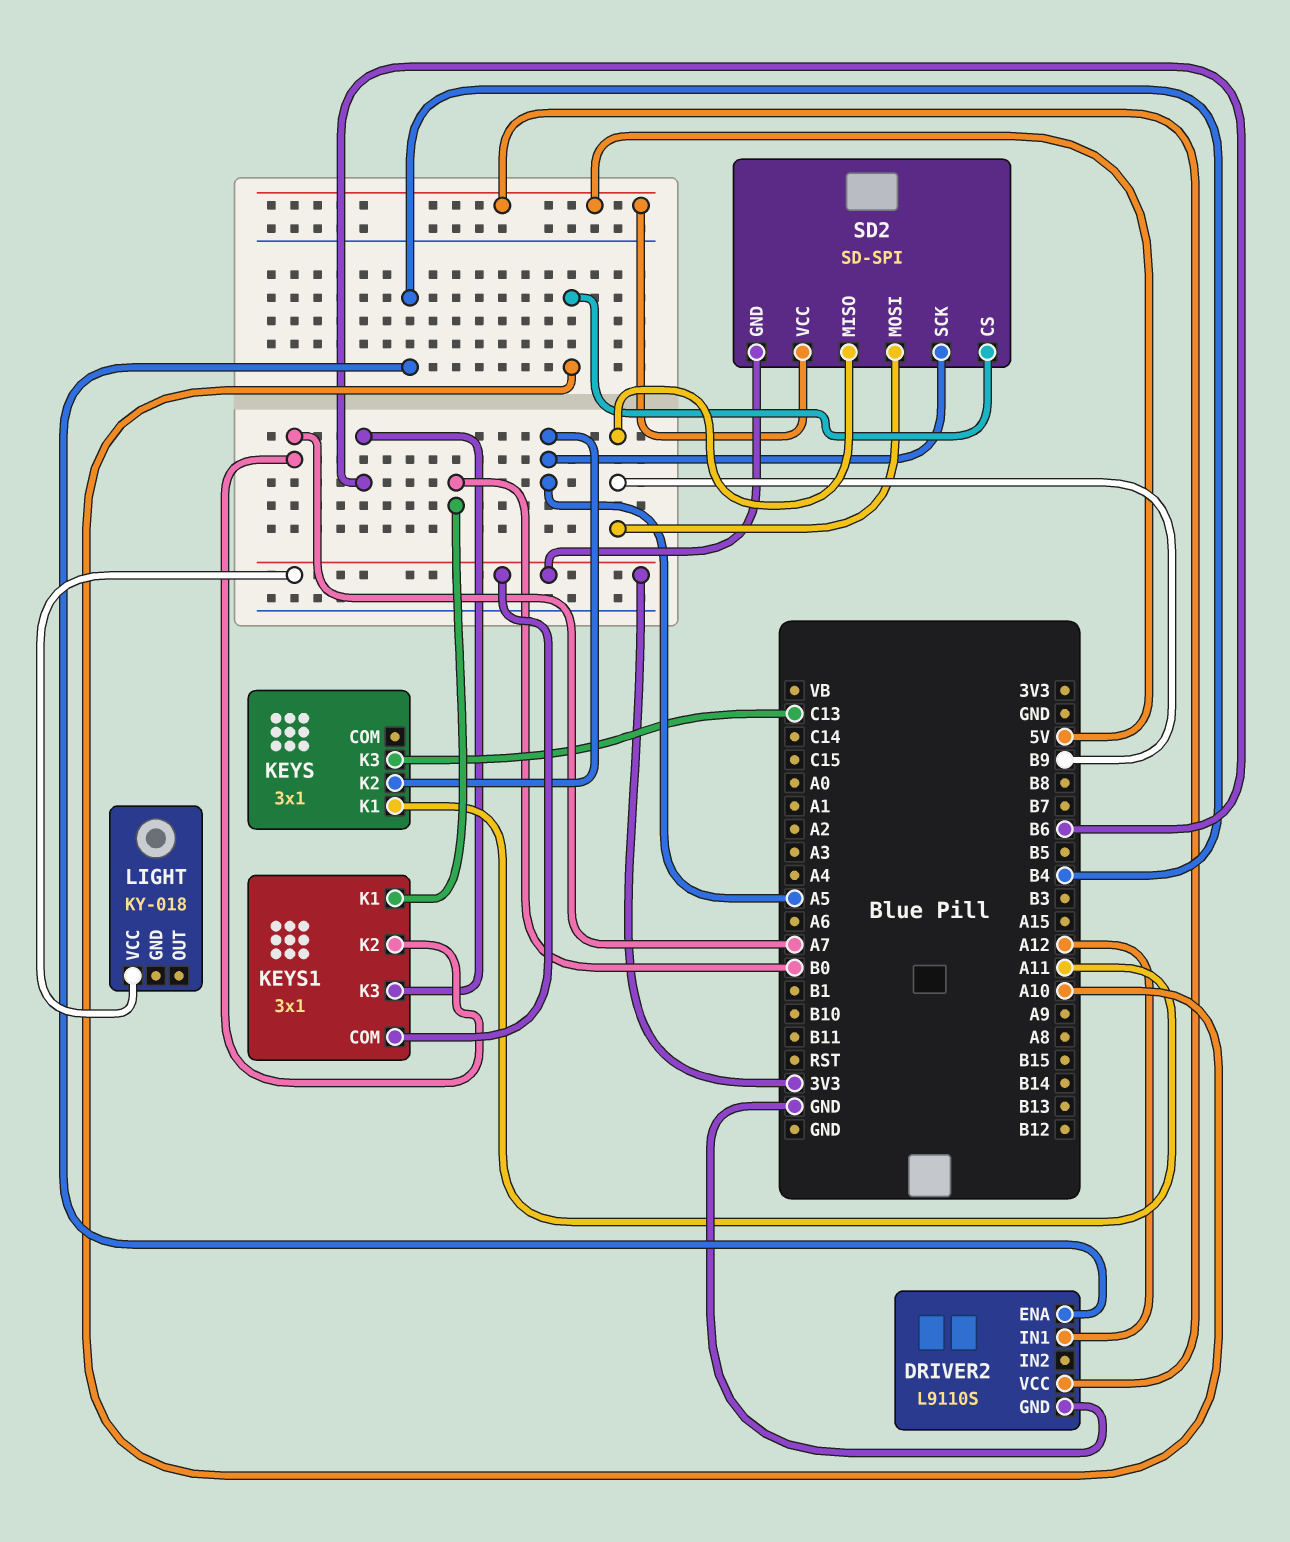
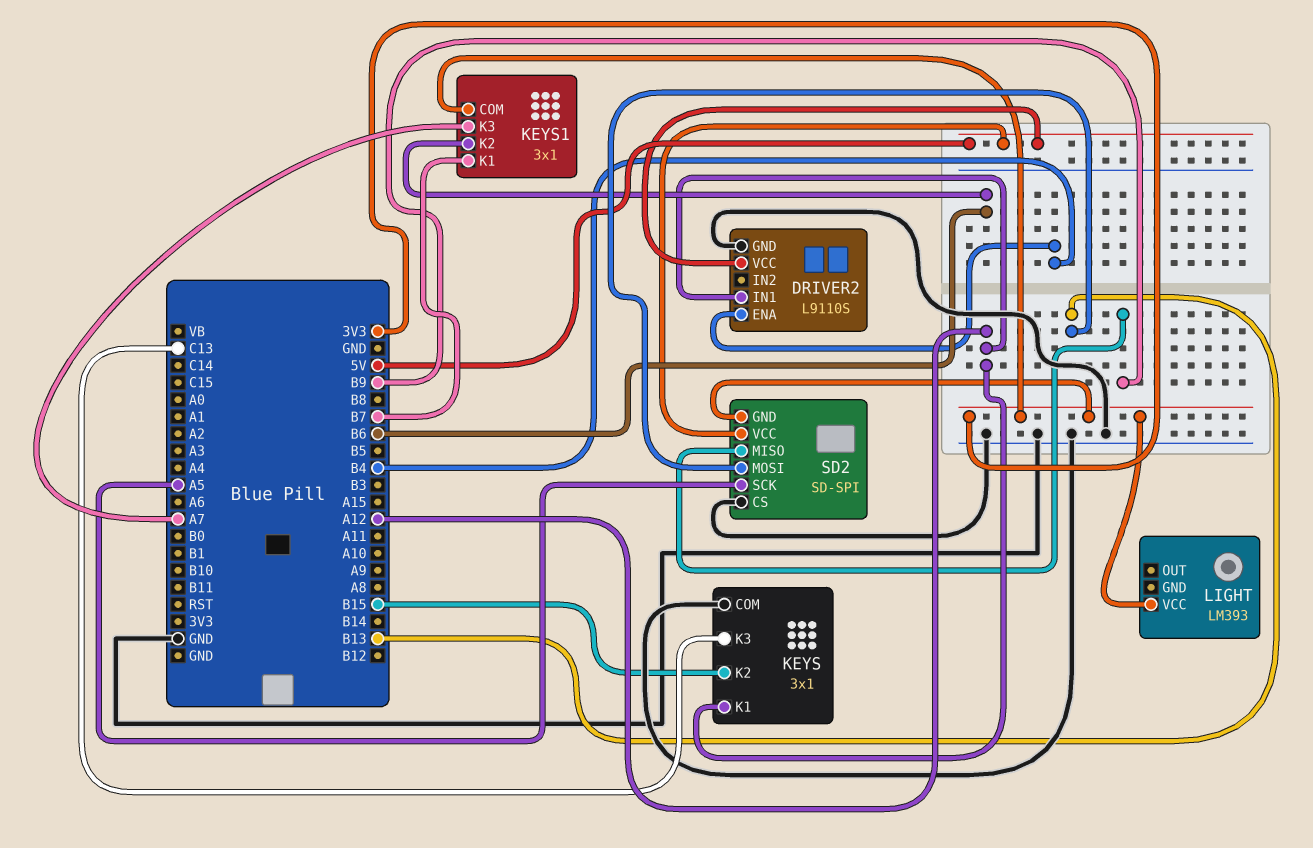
KEYS pin COM: none -> GND
KEYS pin K1: A11 -> A12
KEYS pin K2: A5 -> B15
KEYS1 pin K1: B0 -> B7
KEYS1 pin K2: A7 -> B6
KEYS1 pin K3: B6 -> A7
LIGHT: KY-018 -> LM393
SD2 pin CS: A10 -> GND
SD2 pin MOSI: B9 -> B13

